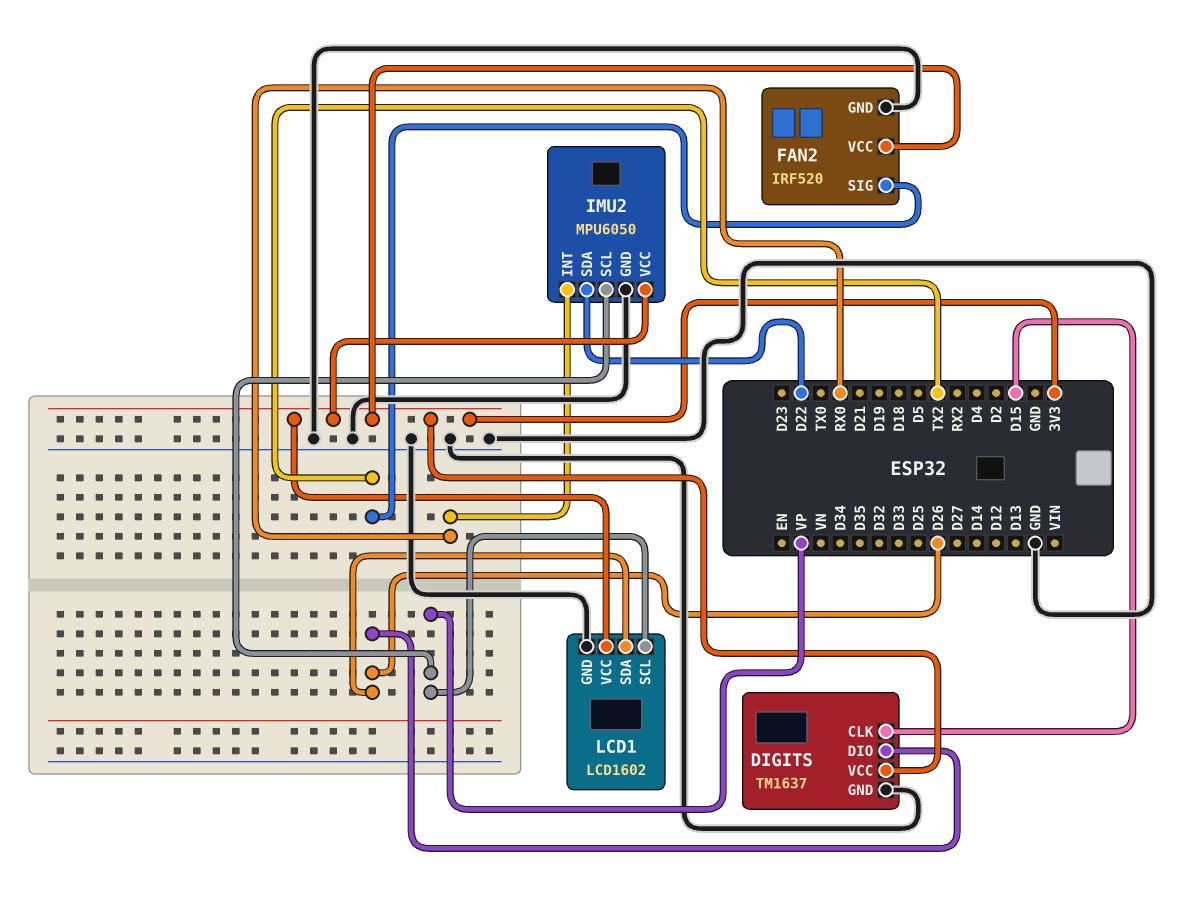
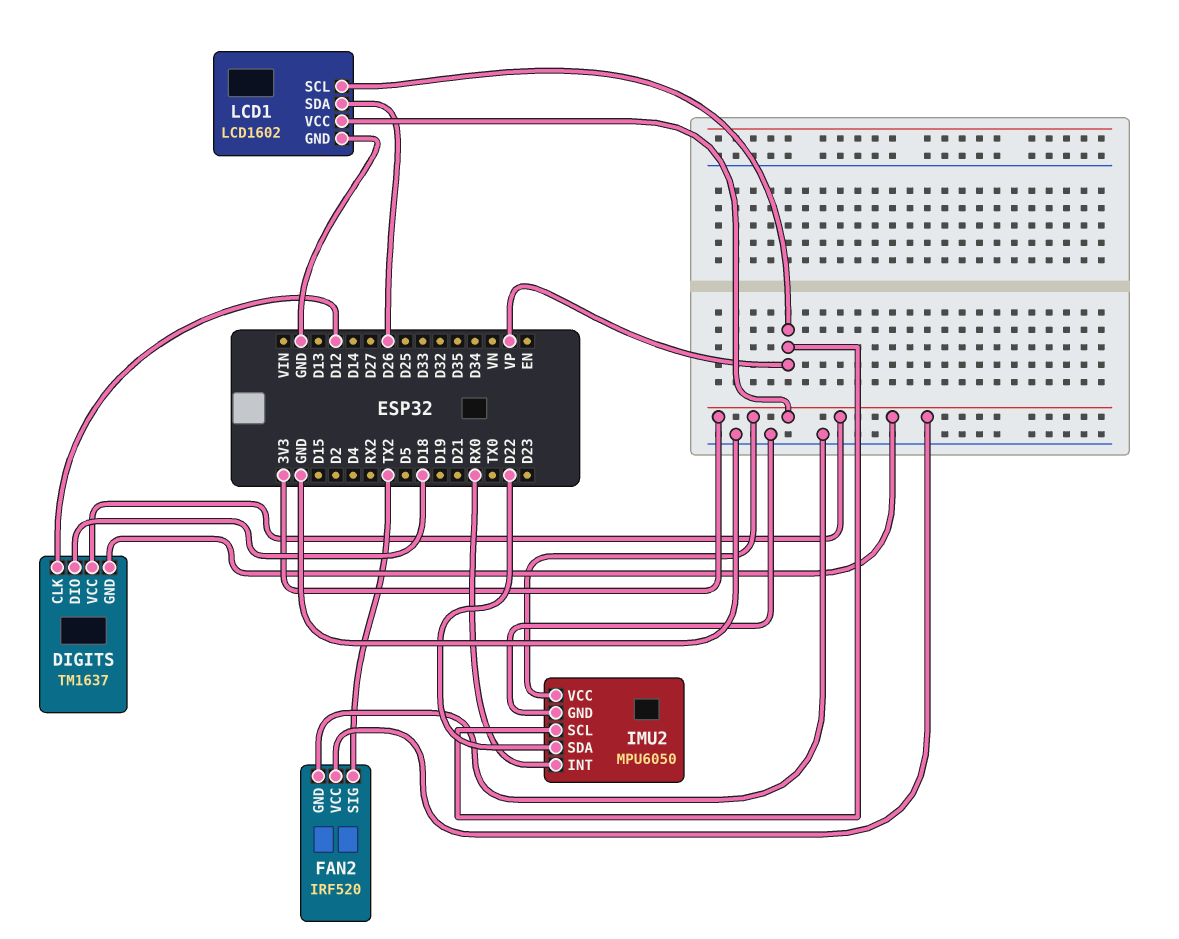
DIGITS pin CLK: D15 -> D12
DIGITS pin DIO: D26 -> D18
DIGITS pin GND: GND -> 3V3

